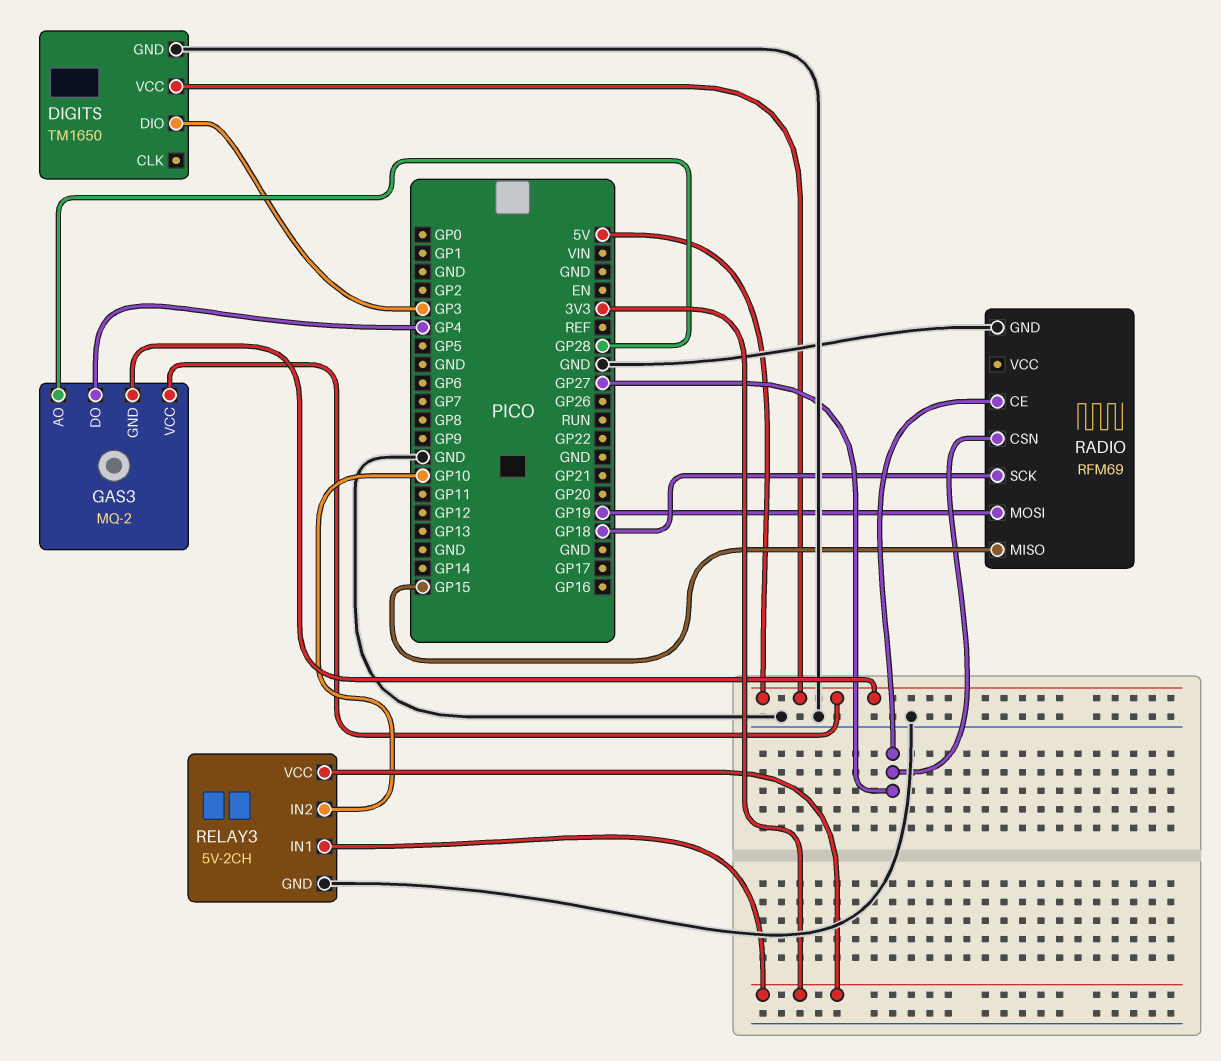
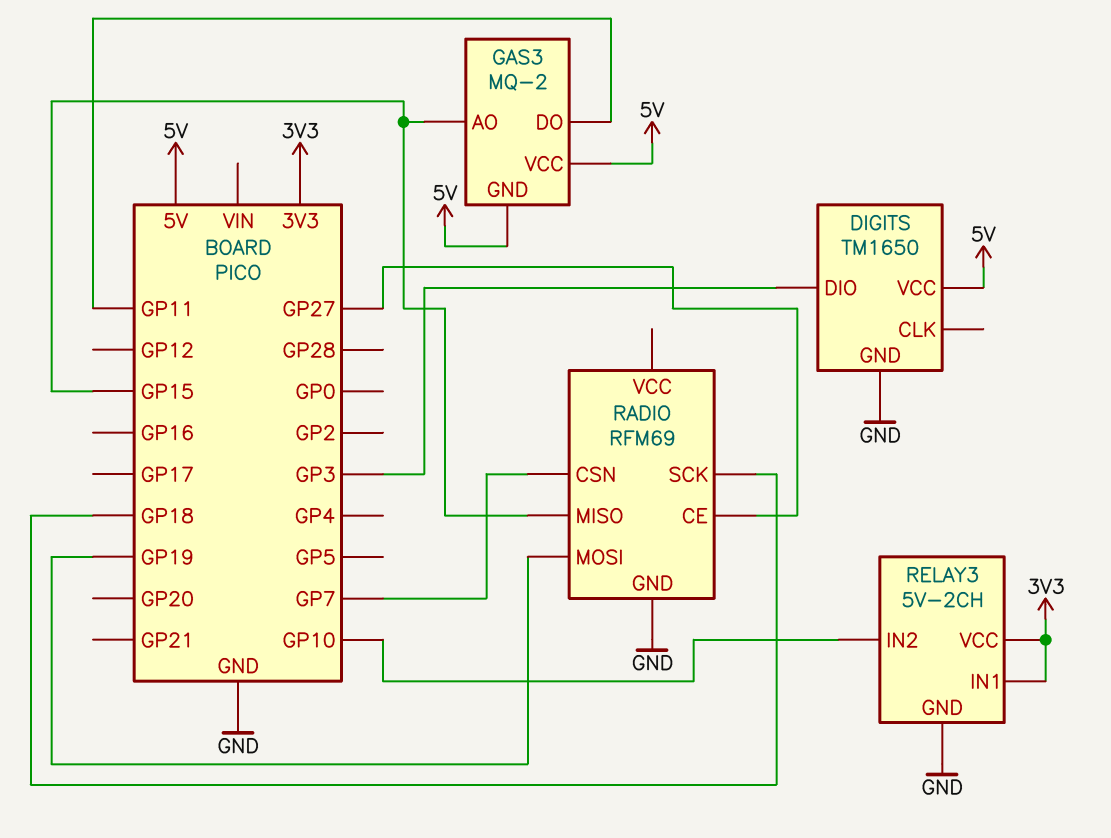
GAS3 pin AO: GP28 -> GP15
GAS3 pin DO: GP4 -> GP11
RADIO pin CSN: GP27 -> GP7

